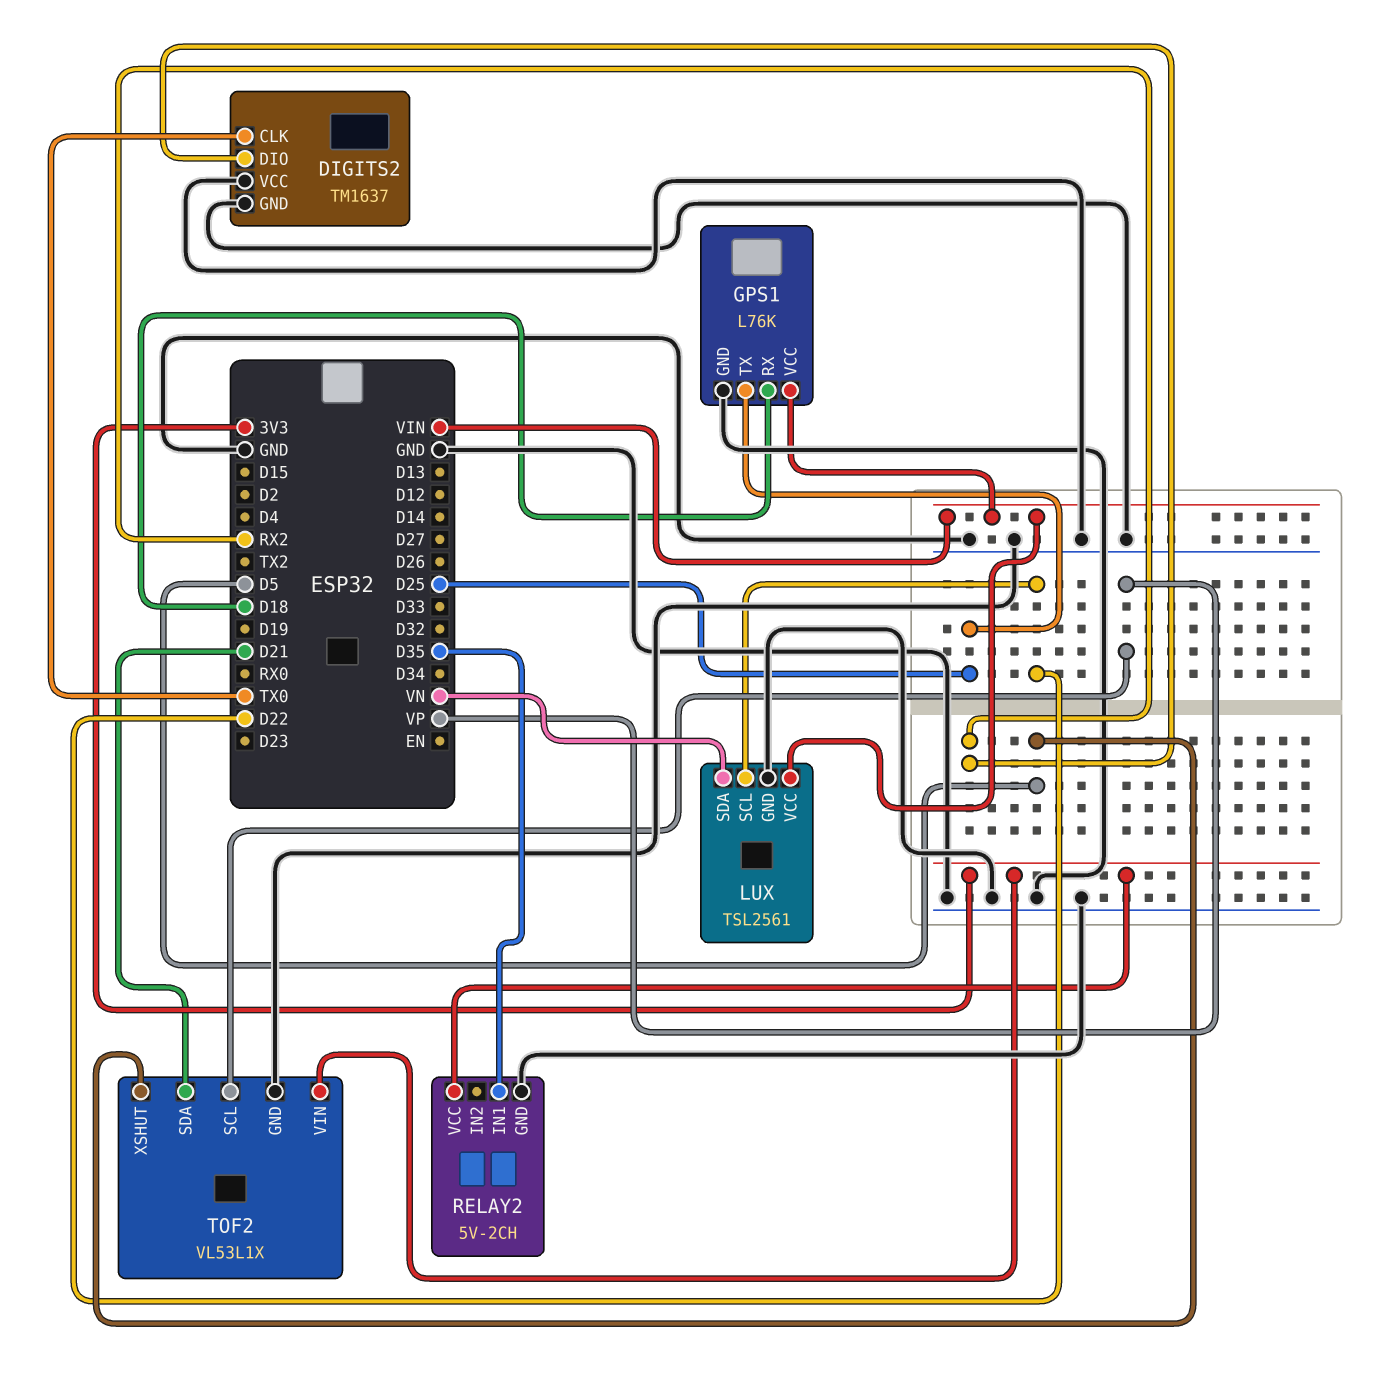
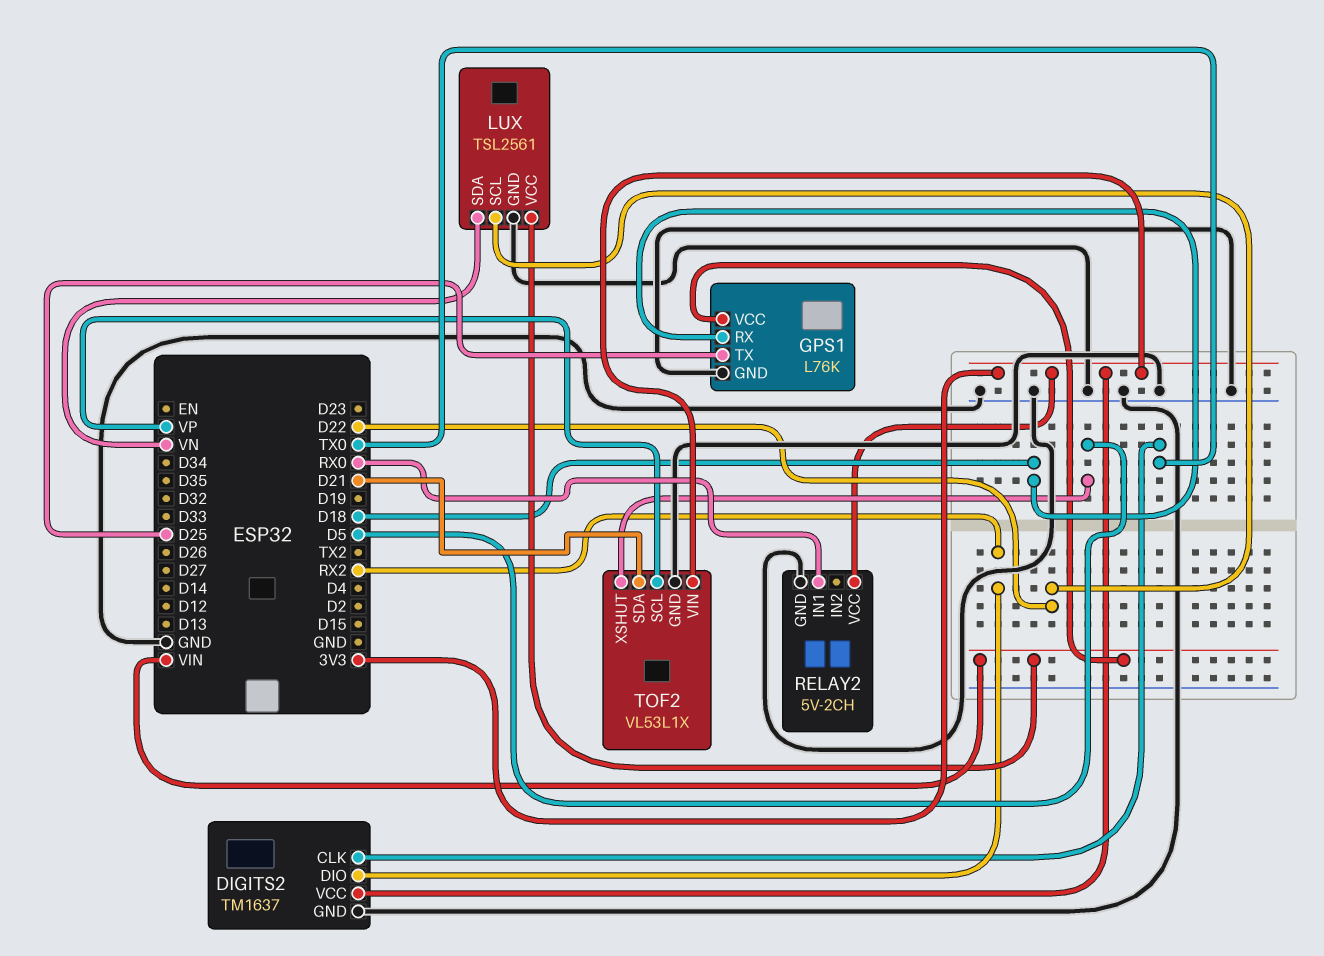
DIGITS2 pin VCC: GND -> 3V3
RELAY2 pin IN1: D35 -> RX0

